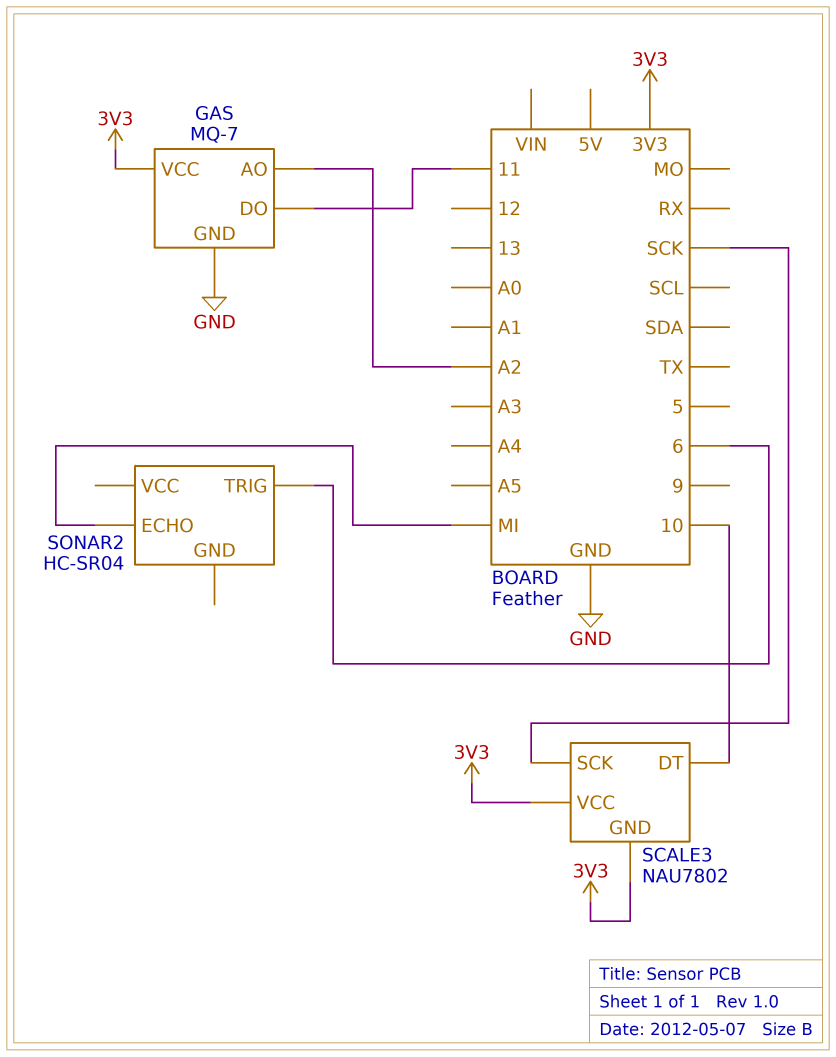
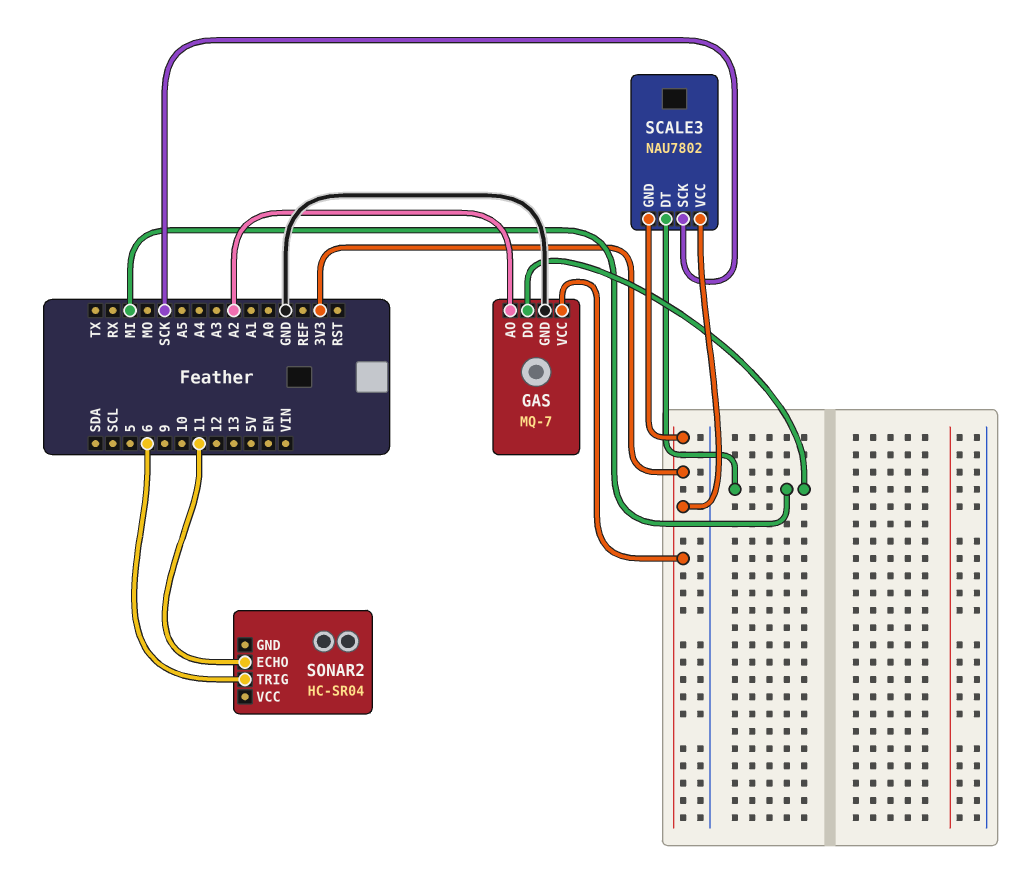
GAS pin DO: 11 -> MI
SCALE3 pin DT: 10 -> MI
SONAR2 pin ECHO: MI -> 11

